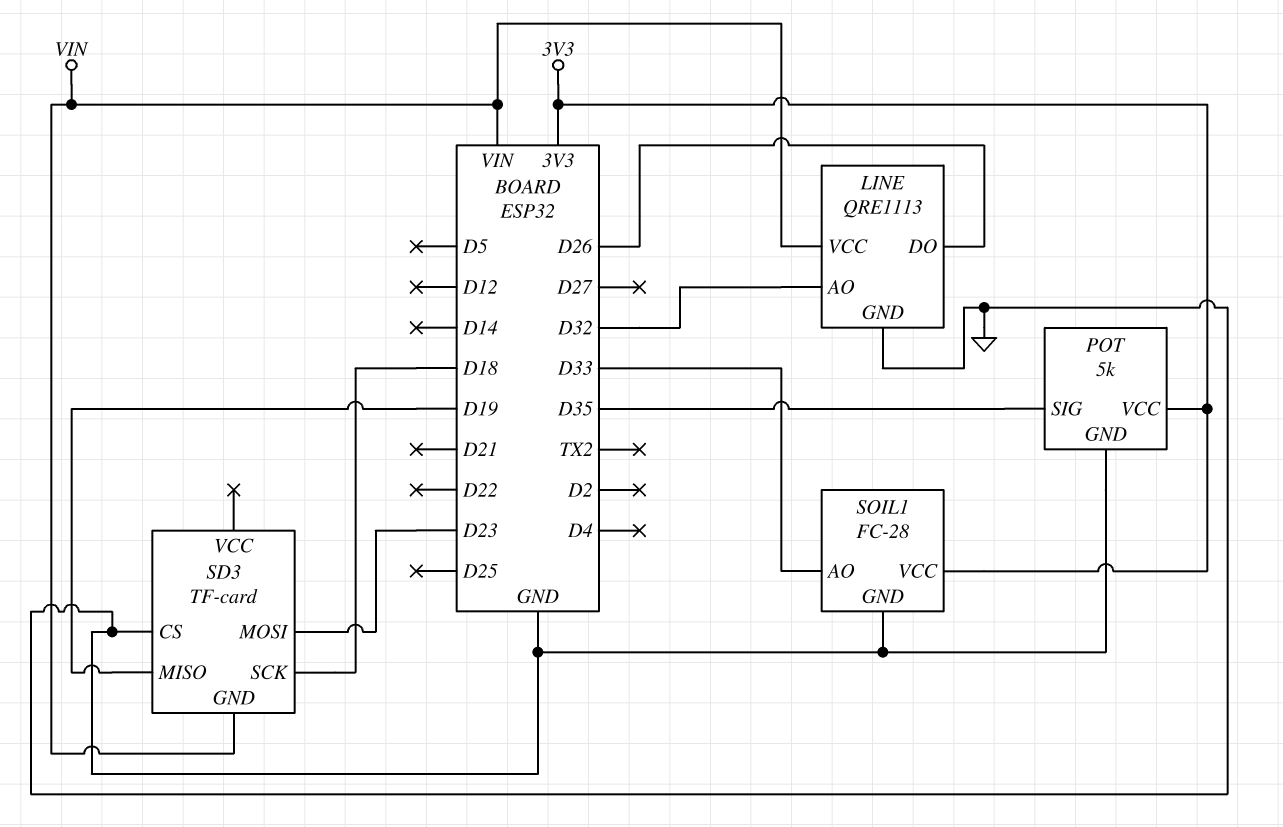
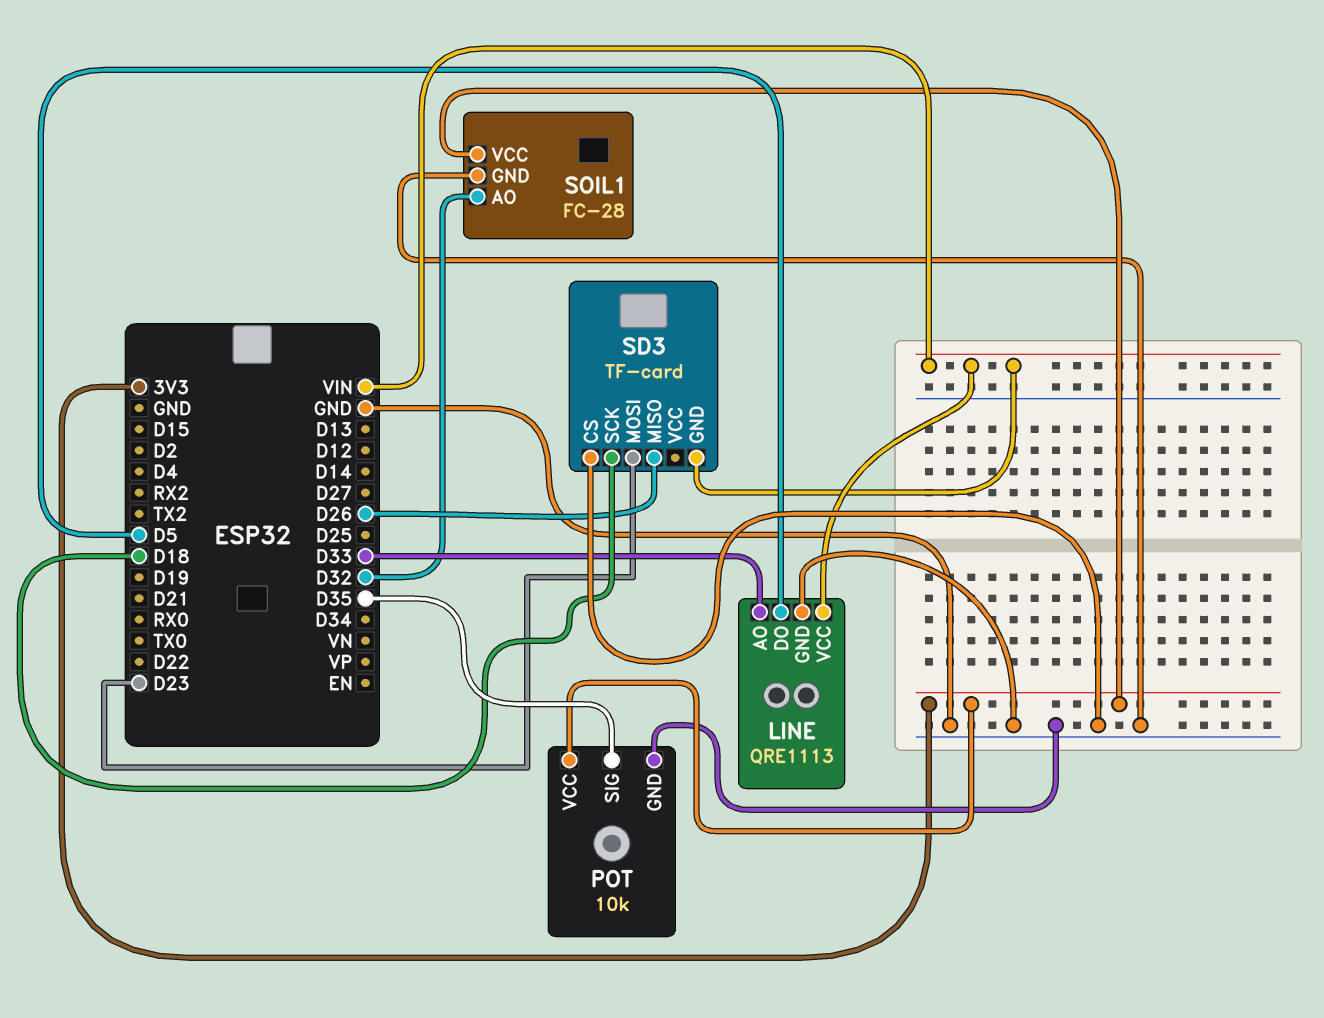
LINE pin AO: D32 -> D33
LINE pin DO: D26 -> D5
POT: 5k -> 10k
SD3 pin MISO: D19 -> D26
SOIL1 pin AO: D33 -> D32

